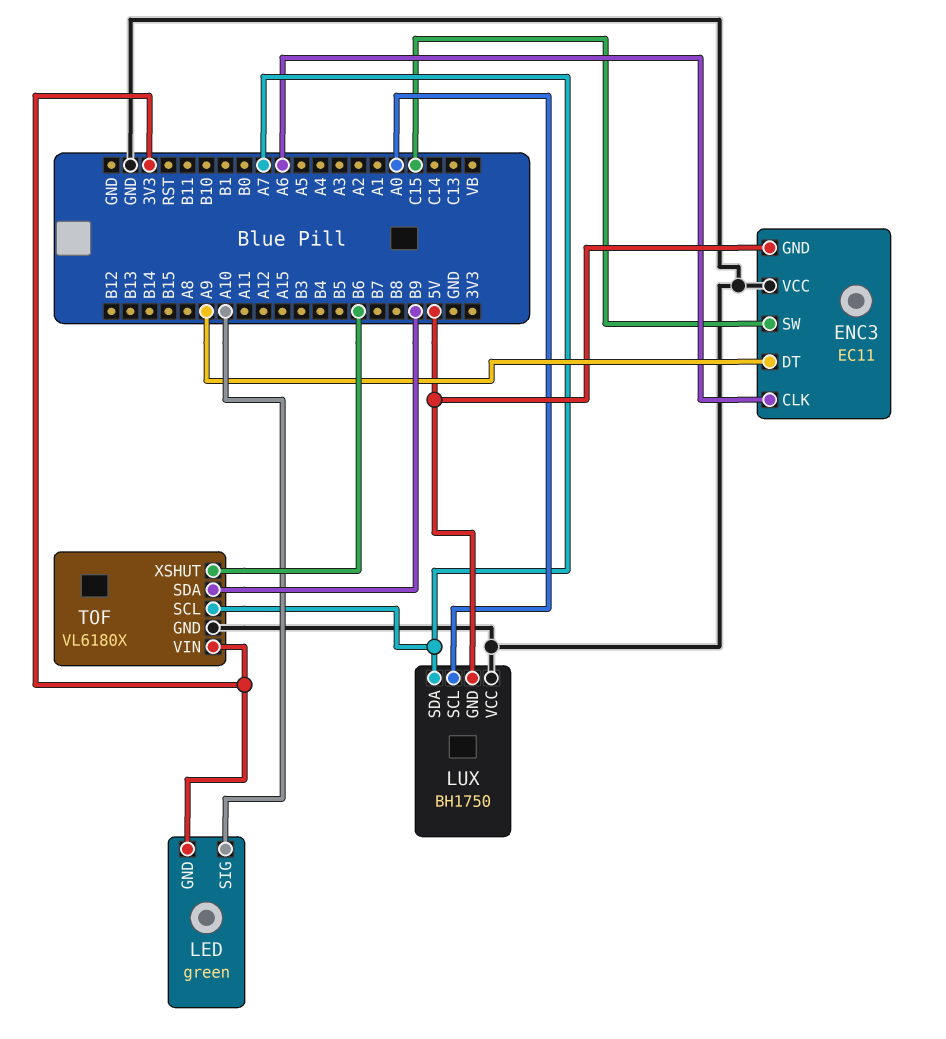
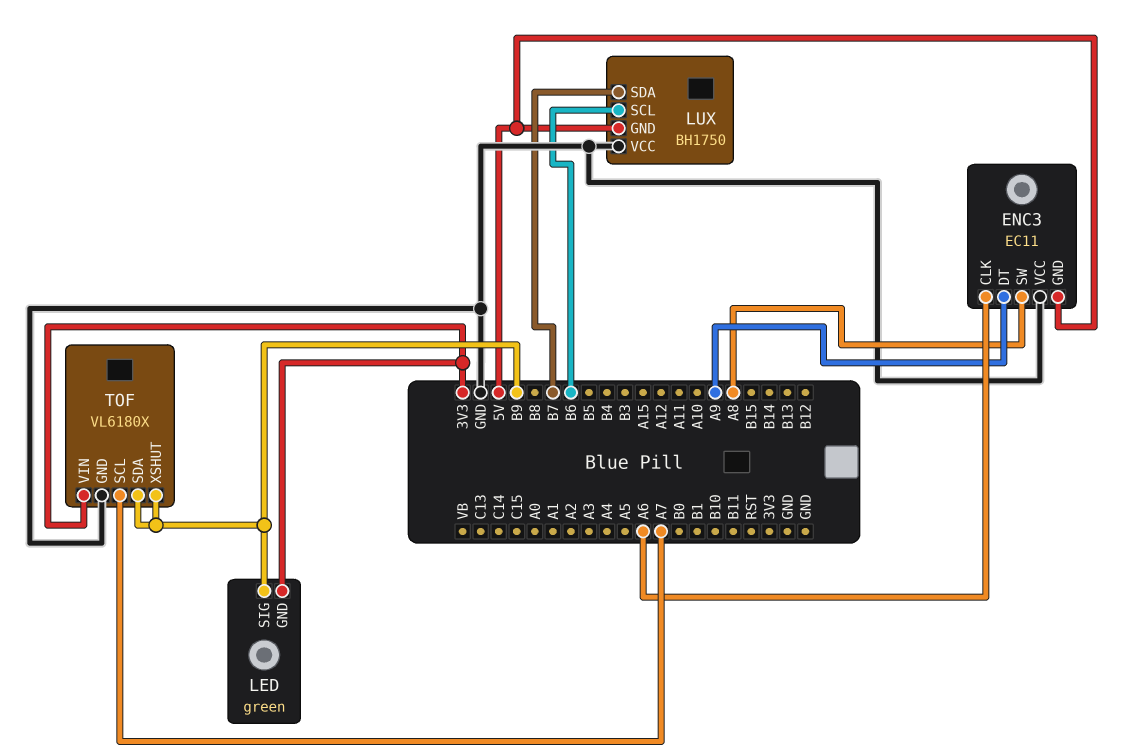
ENC3 pin SW: C15 -> A8
LED pin SIG: A10 -> B9
LUX pin SCL: A0 -> B6
LUX pin SDA: A7 -> B7
TOF pin XSHUT: B6 -> B9

